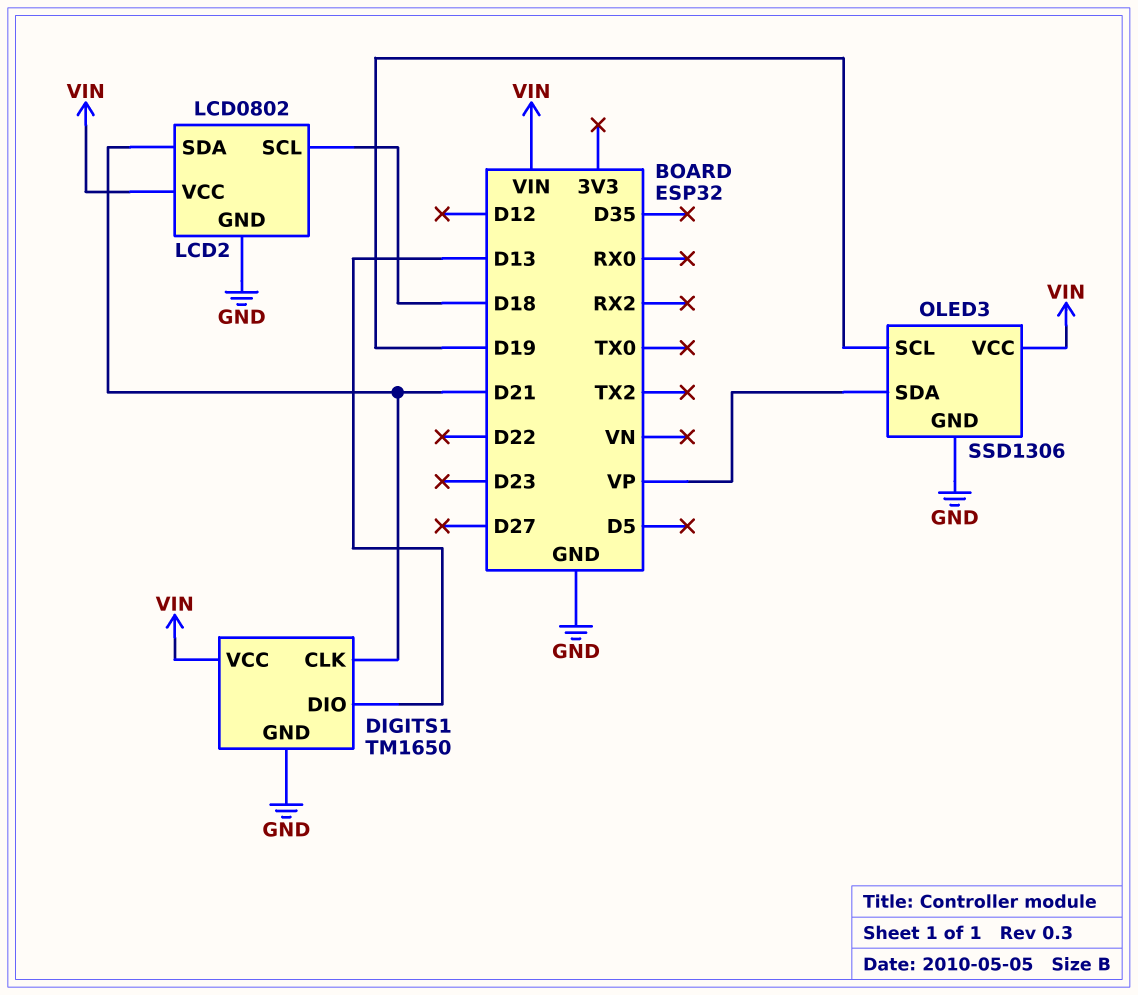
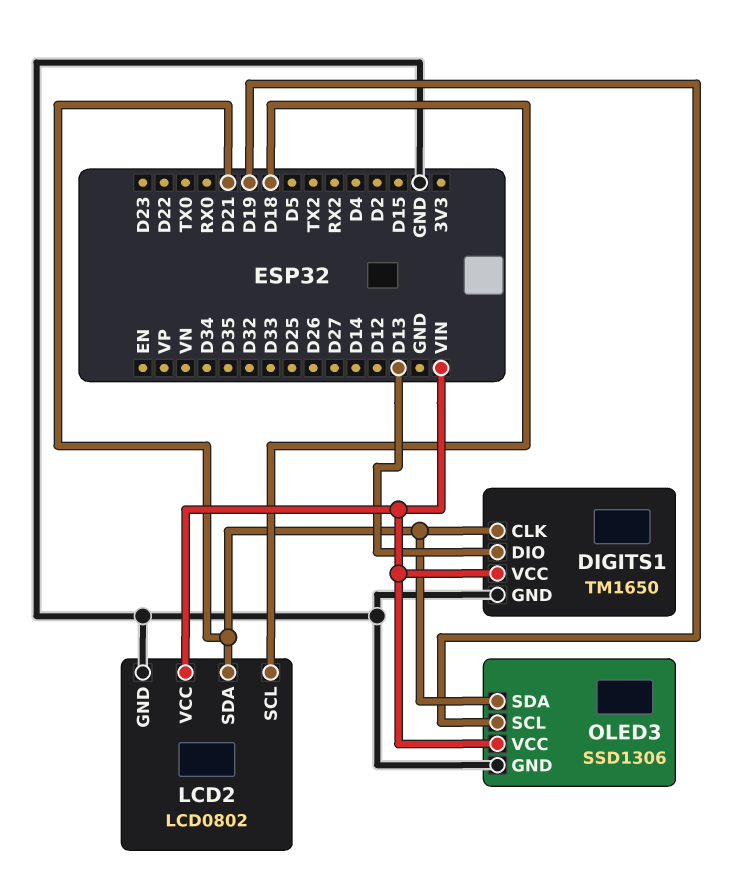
OLED3 pin SDA: VP -> D21

